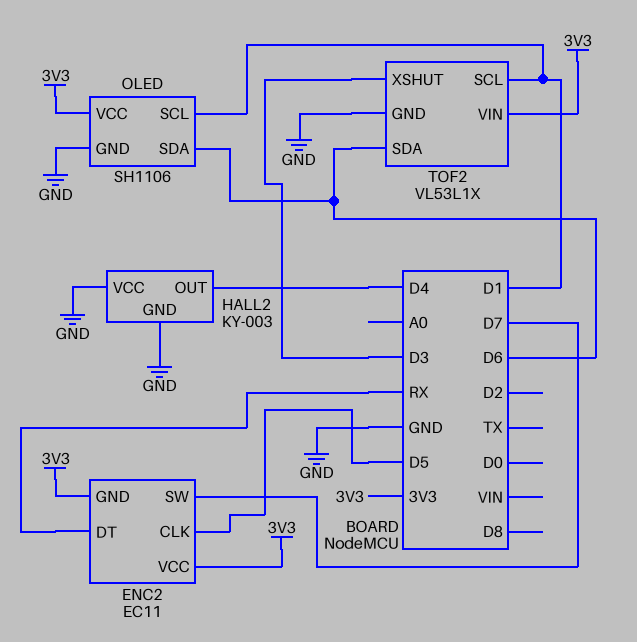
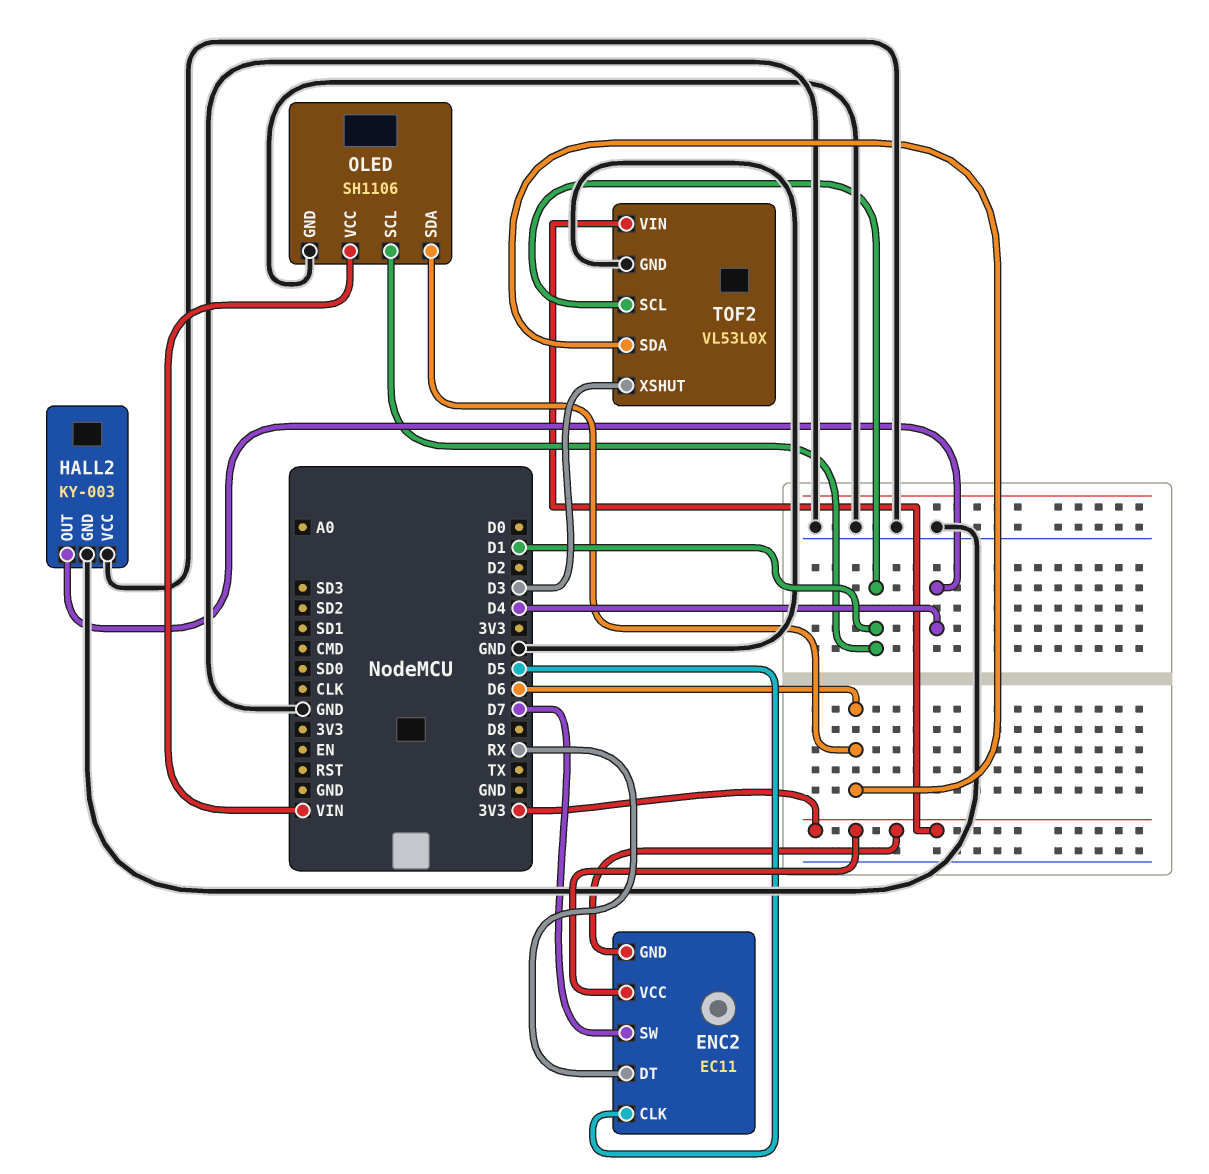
OLED pin VCC: 3V3 -> VIN
TOF2: VL53L1X -> VL53L0X

